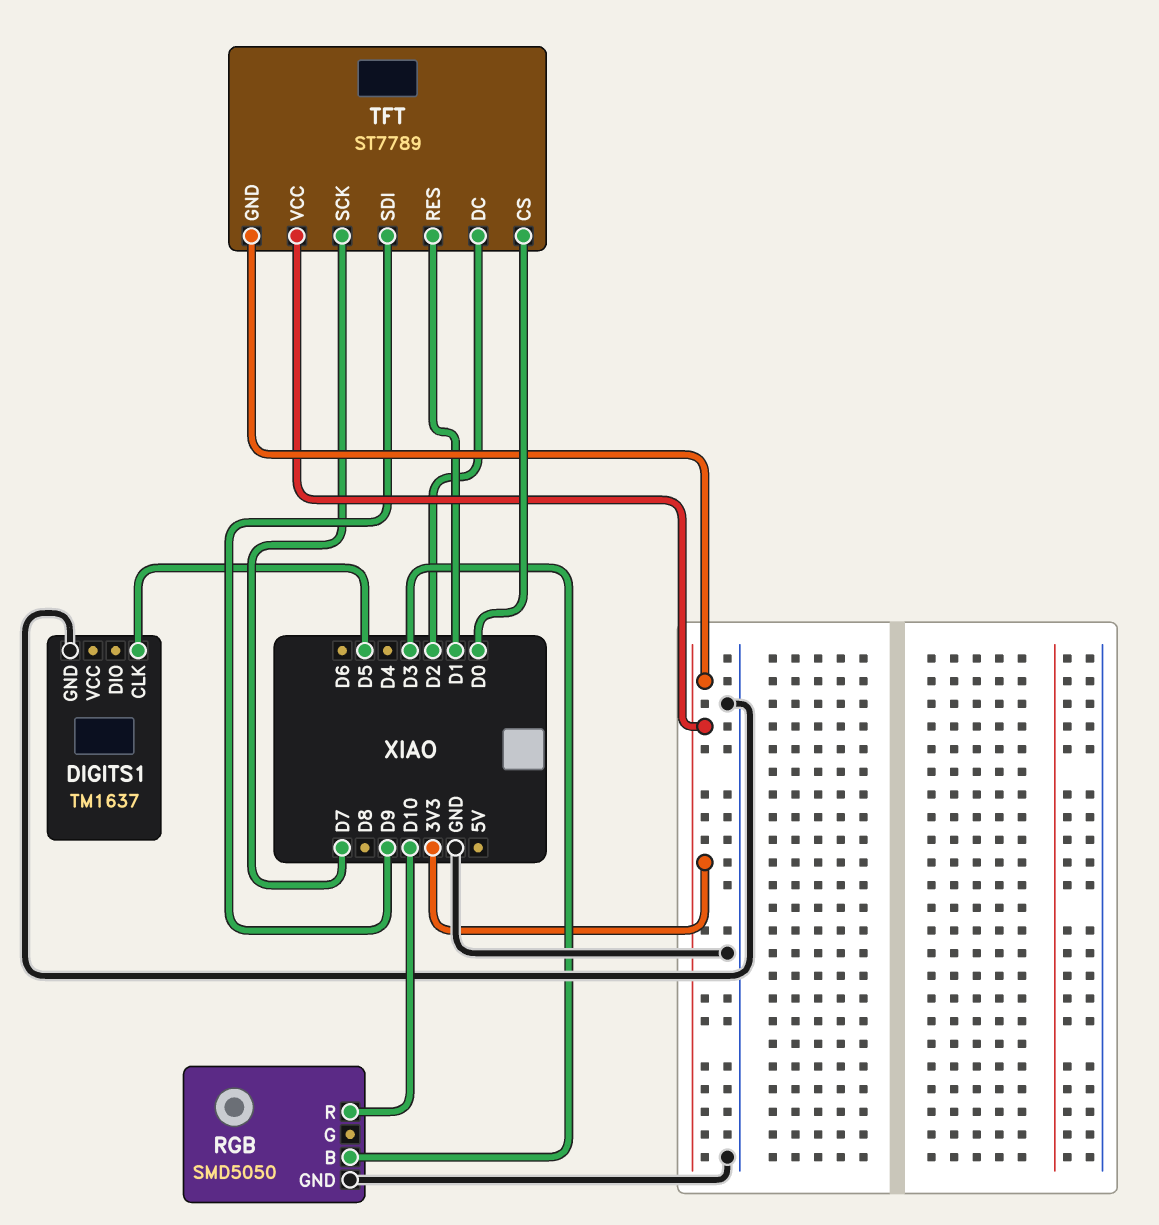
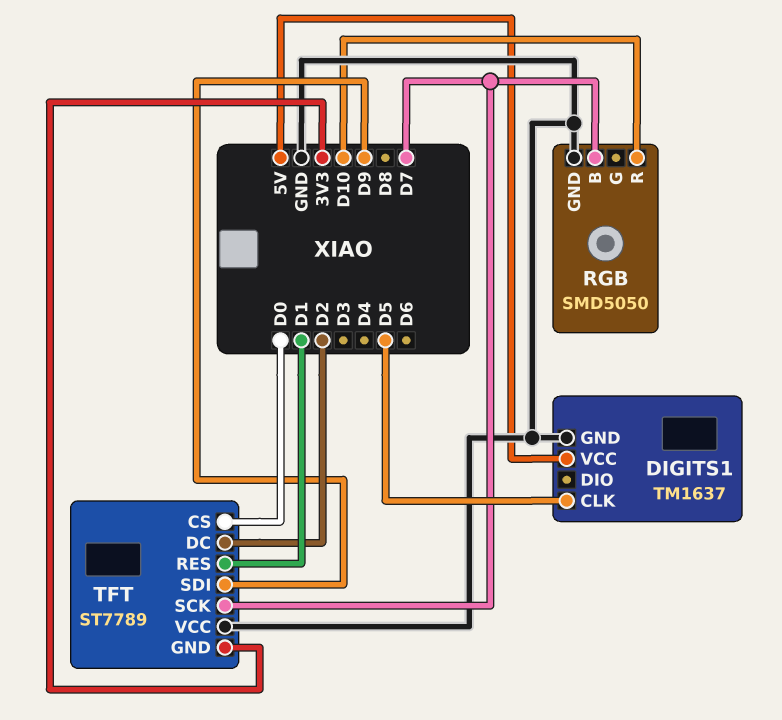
DIGITS1 pin VCC: none -> 5V
RGB pin B: D3 -> D7
TFT pin VCC: 3V3 -> GND

